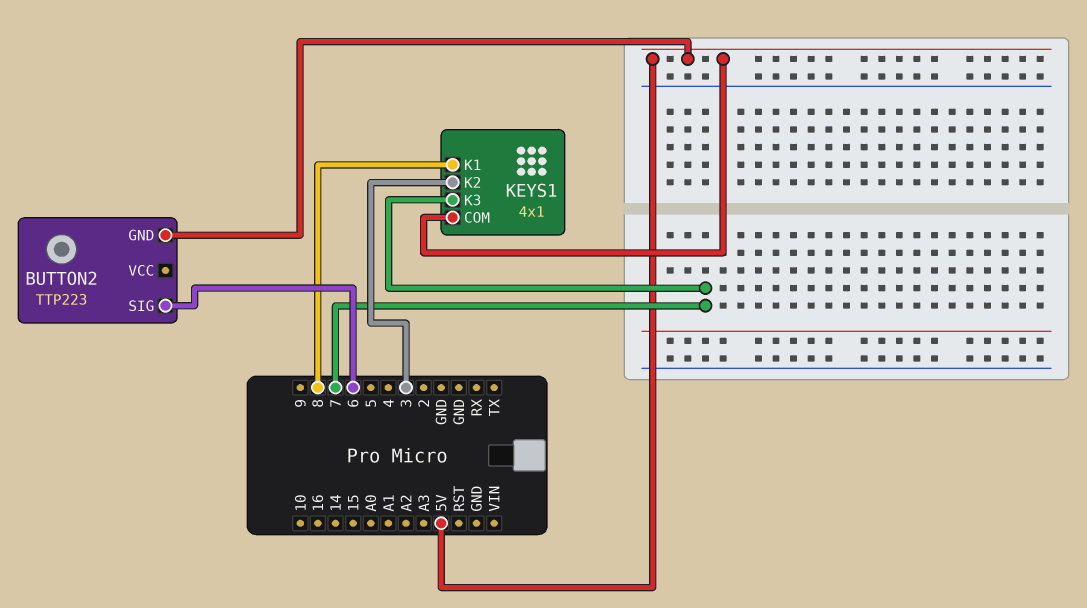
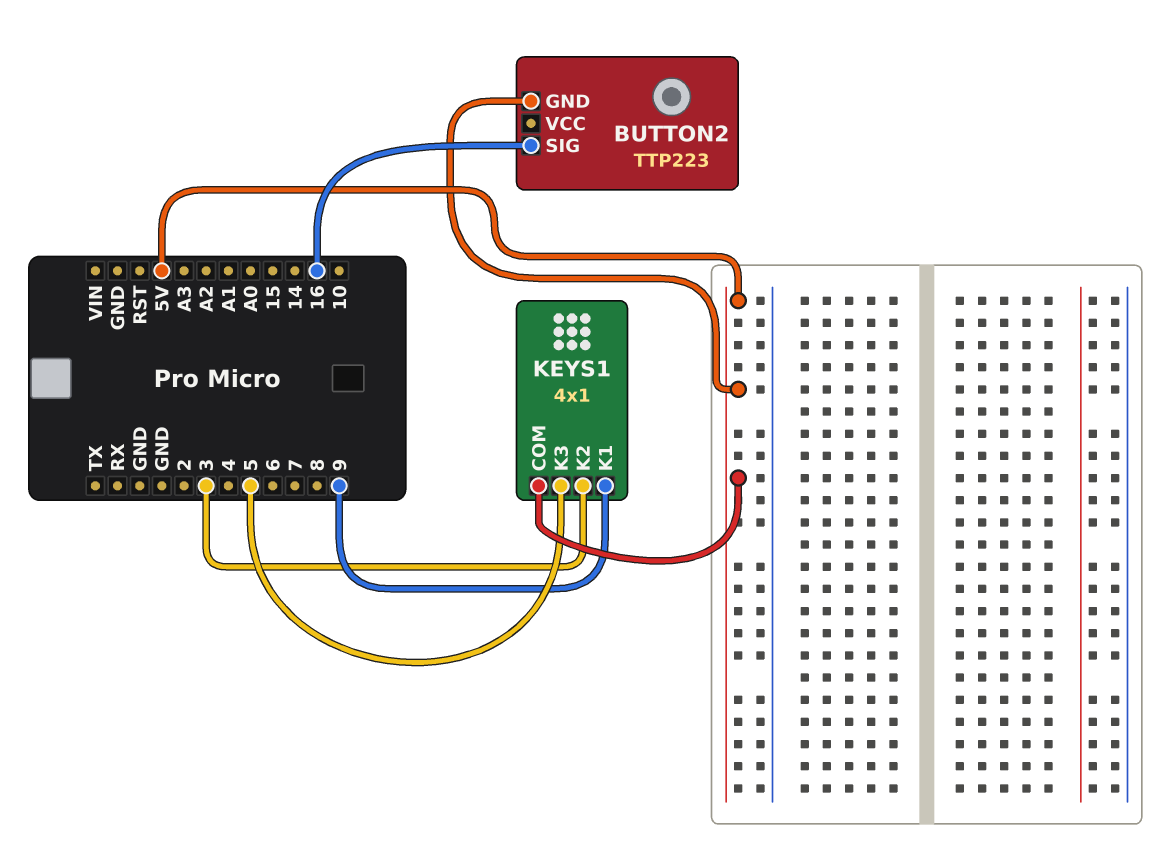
BUTTON2 pin SIG: 6 -> 16
KEYS1 pin K1: 8 -> 9
KEYS1 pin K3: 7 -> 5

